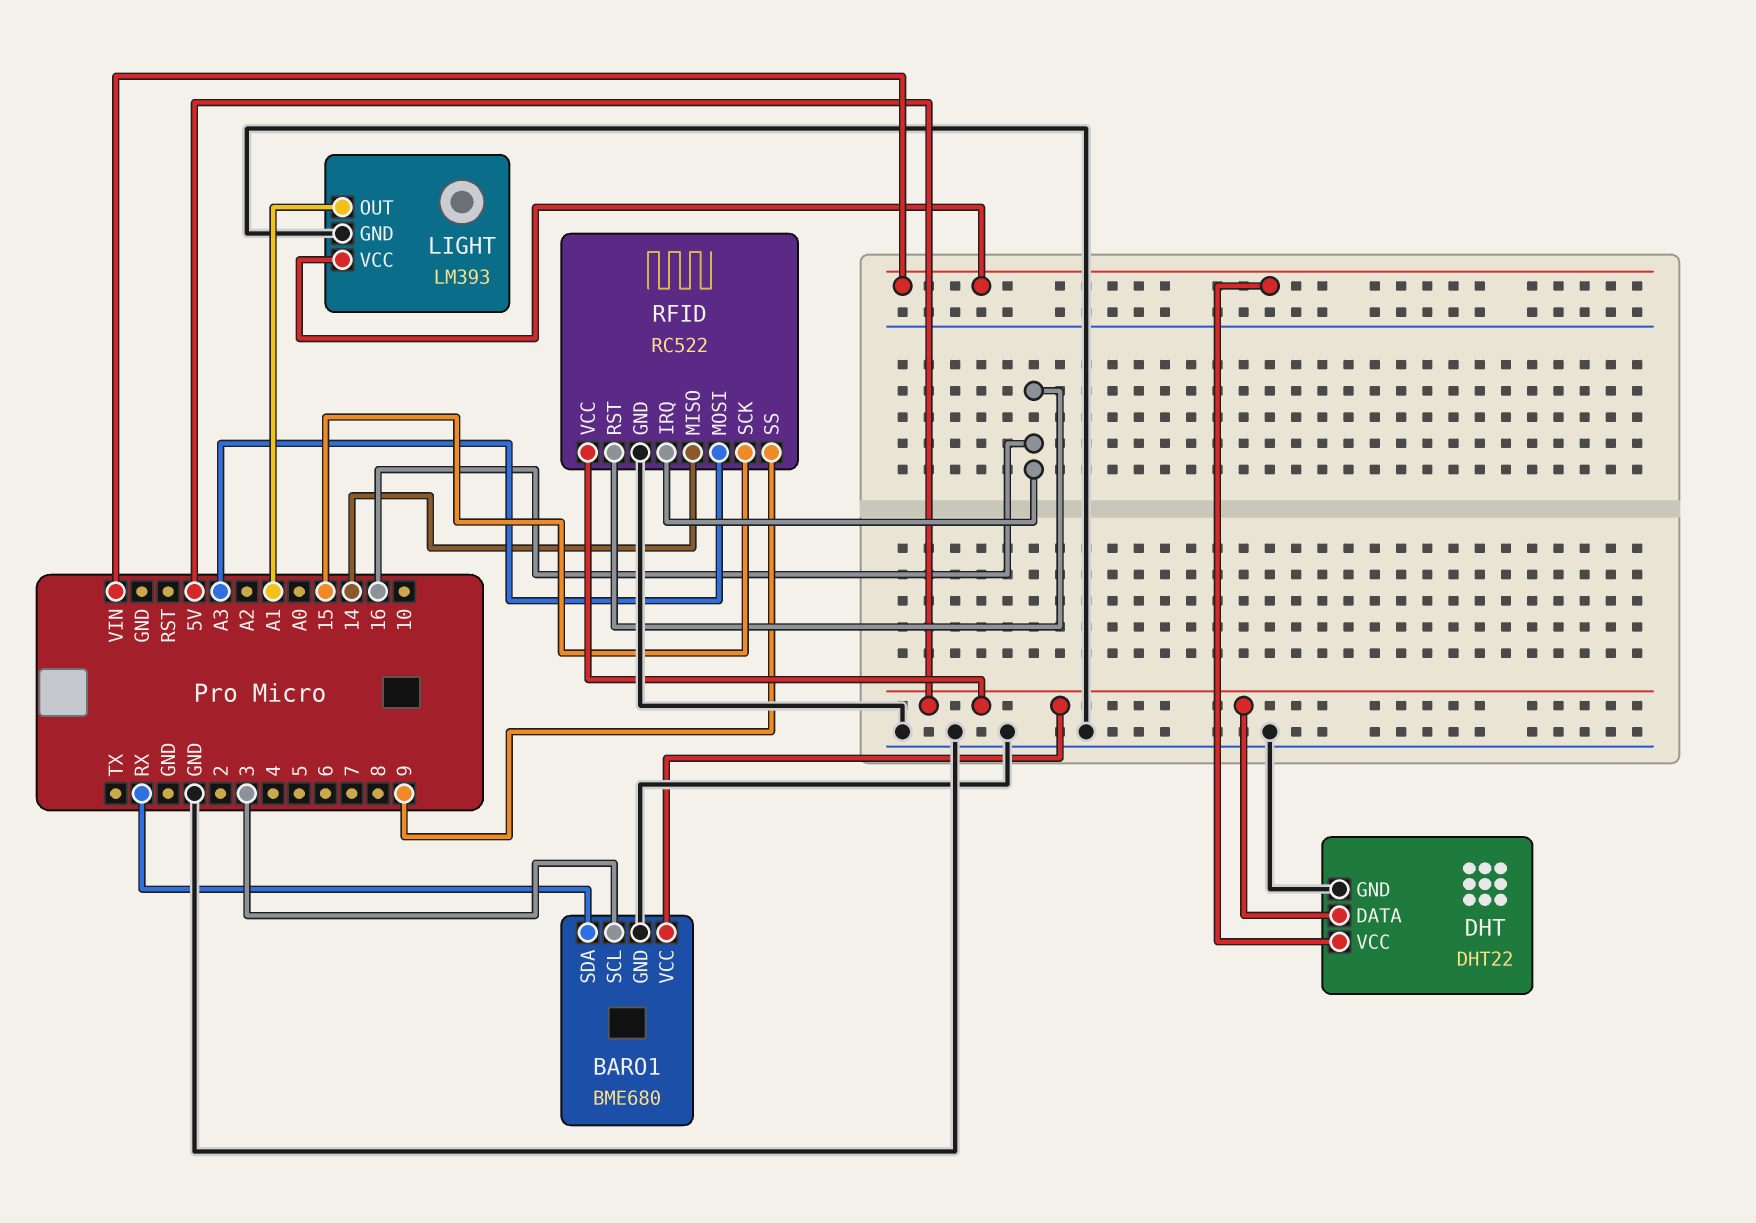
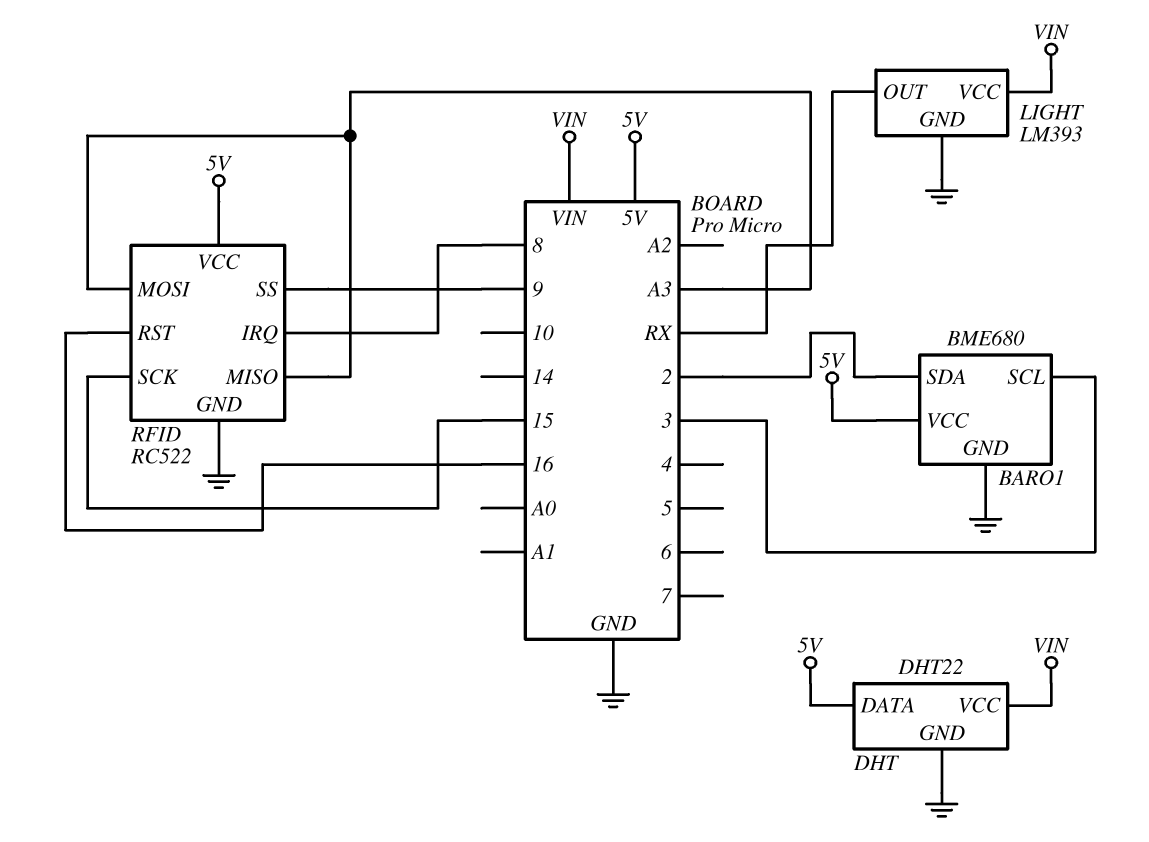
BARO1 pin SDA: RX -> 2
LIGHT pin OUT: A1 -> RX
RFID pin IRQ: 16 -> 8
RFID pin MISO: 14 -> A3

